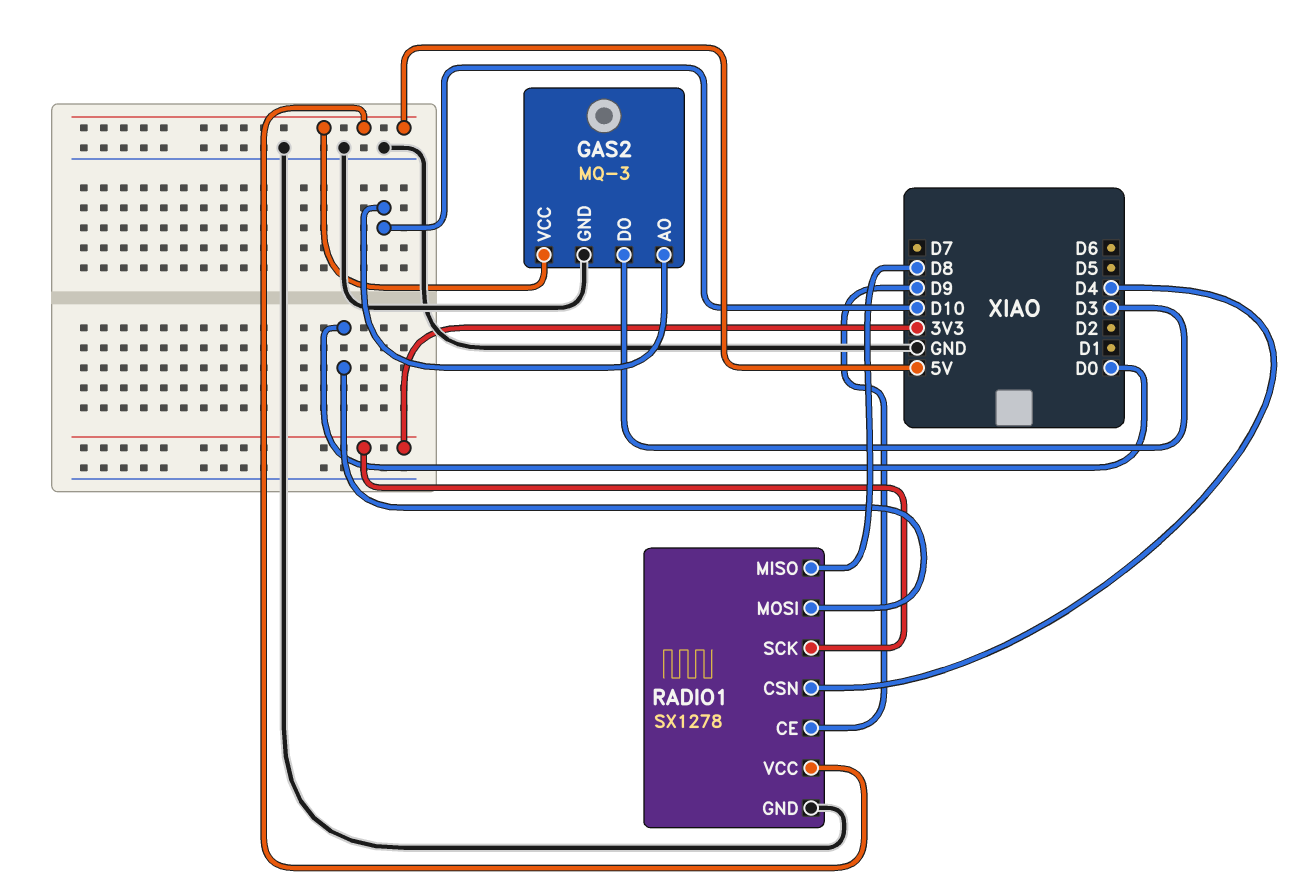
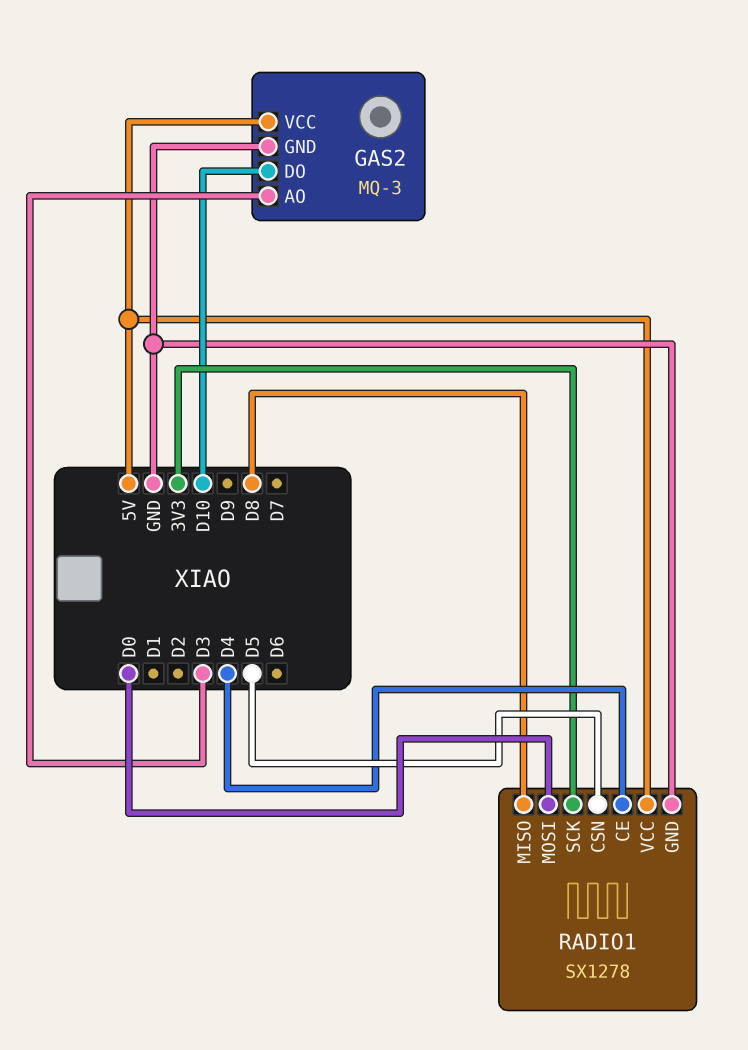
GAS2 pin AO: D10 -> D3
GAS2 pin DO: D3 -> D10
RADIO1 pin CE: D9 -> D4
RADIO1 pin CSN: D4 -> D5

